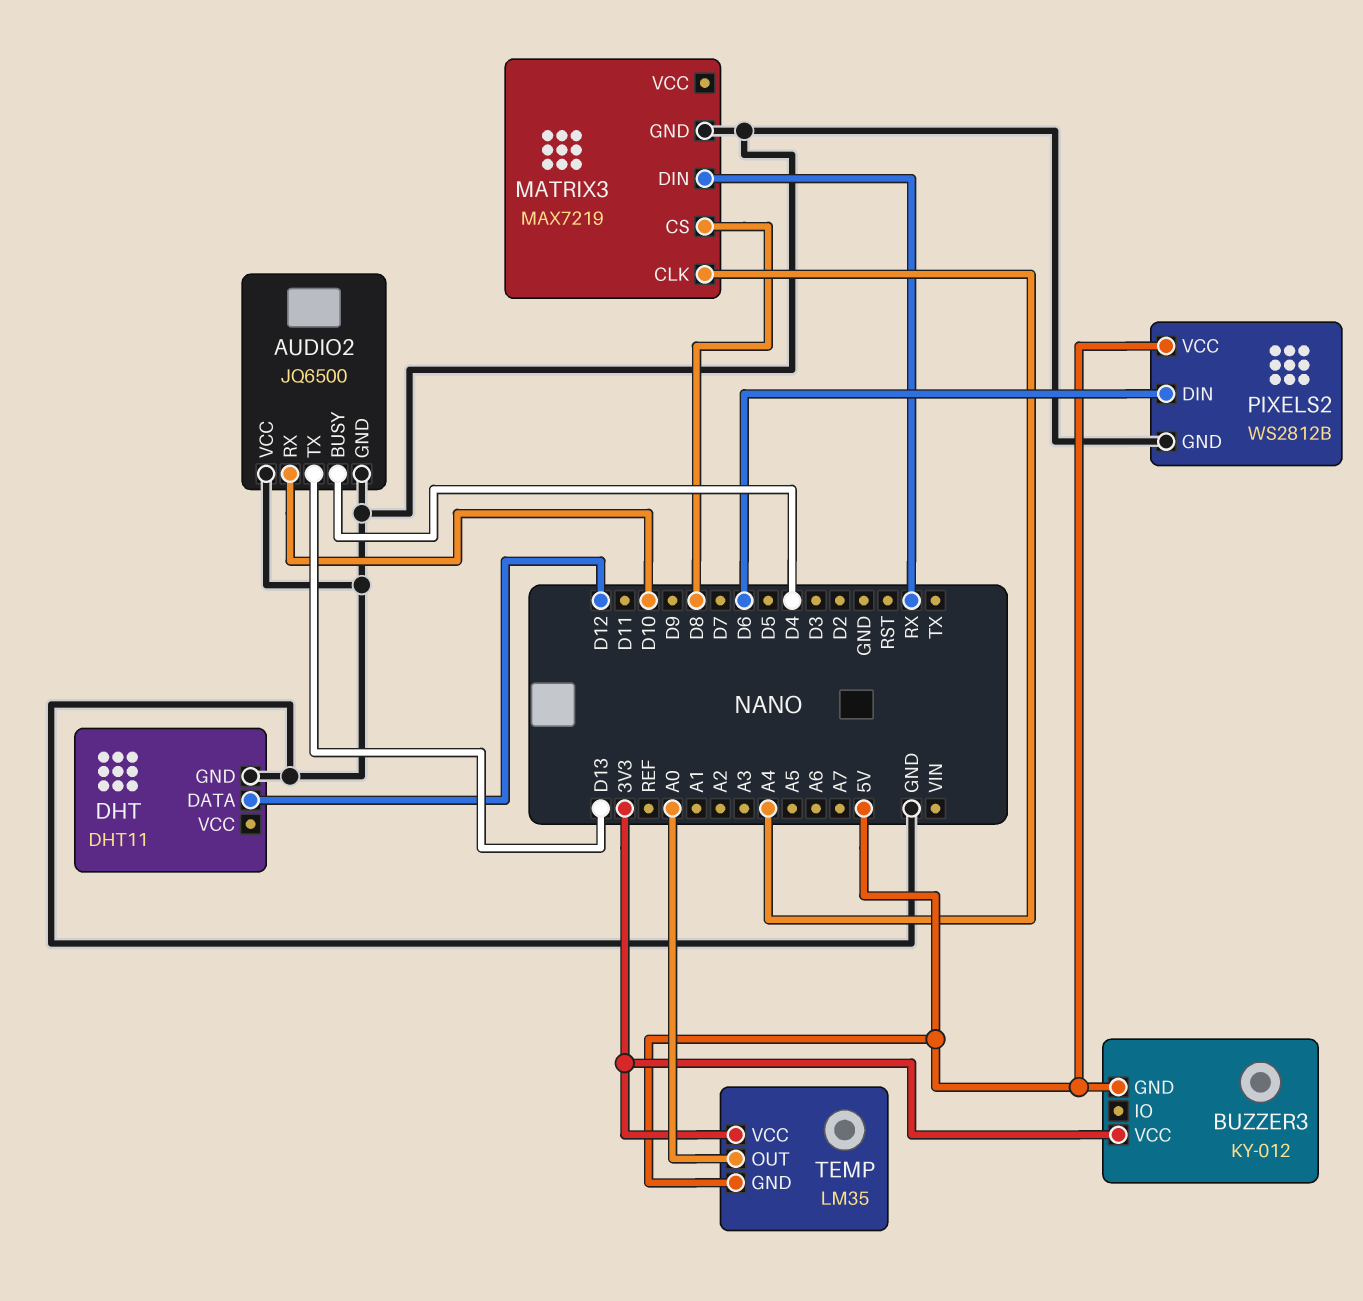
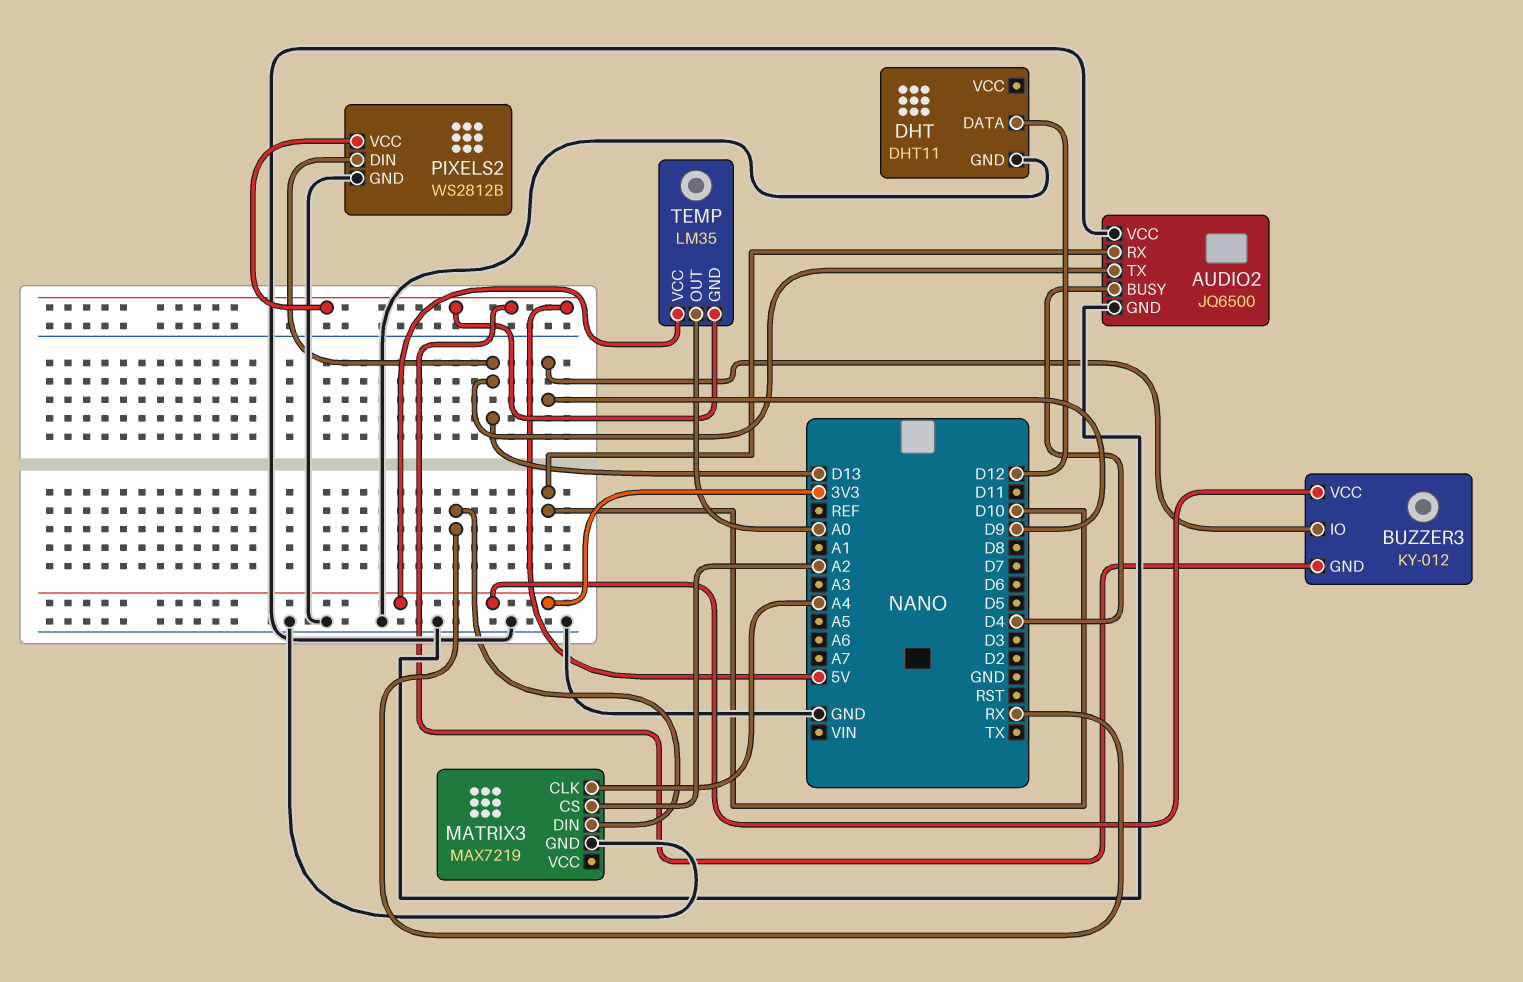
BUZZER3 pin IO: none -> D9
MATRIX3 pin CS: D8 -> A2
PIXELS2 pin DIN: D6 -> D13

